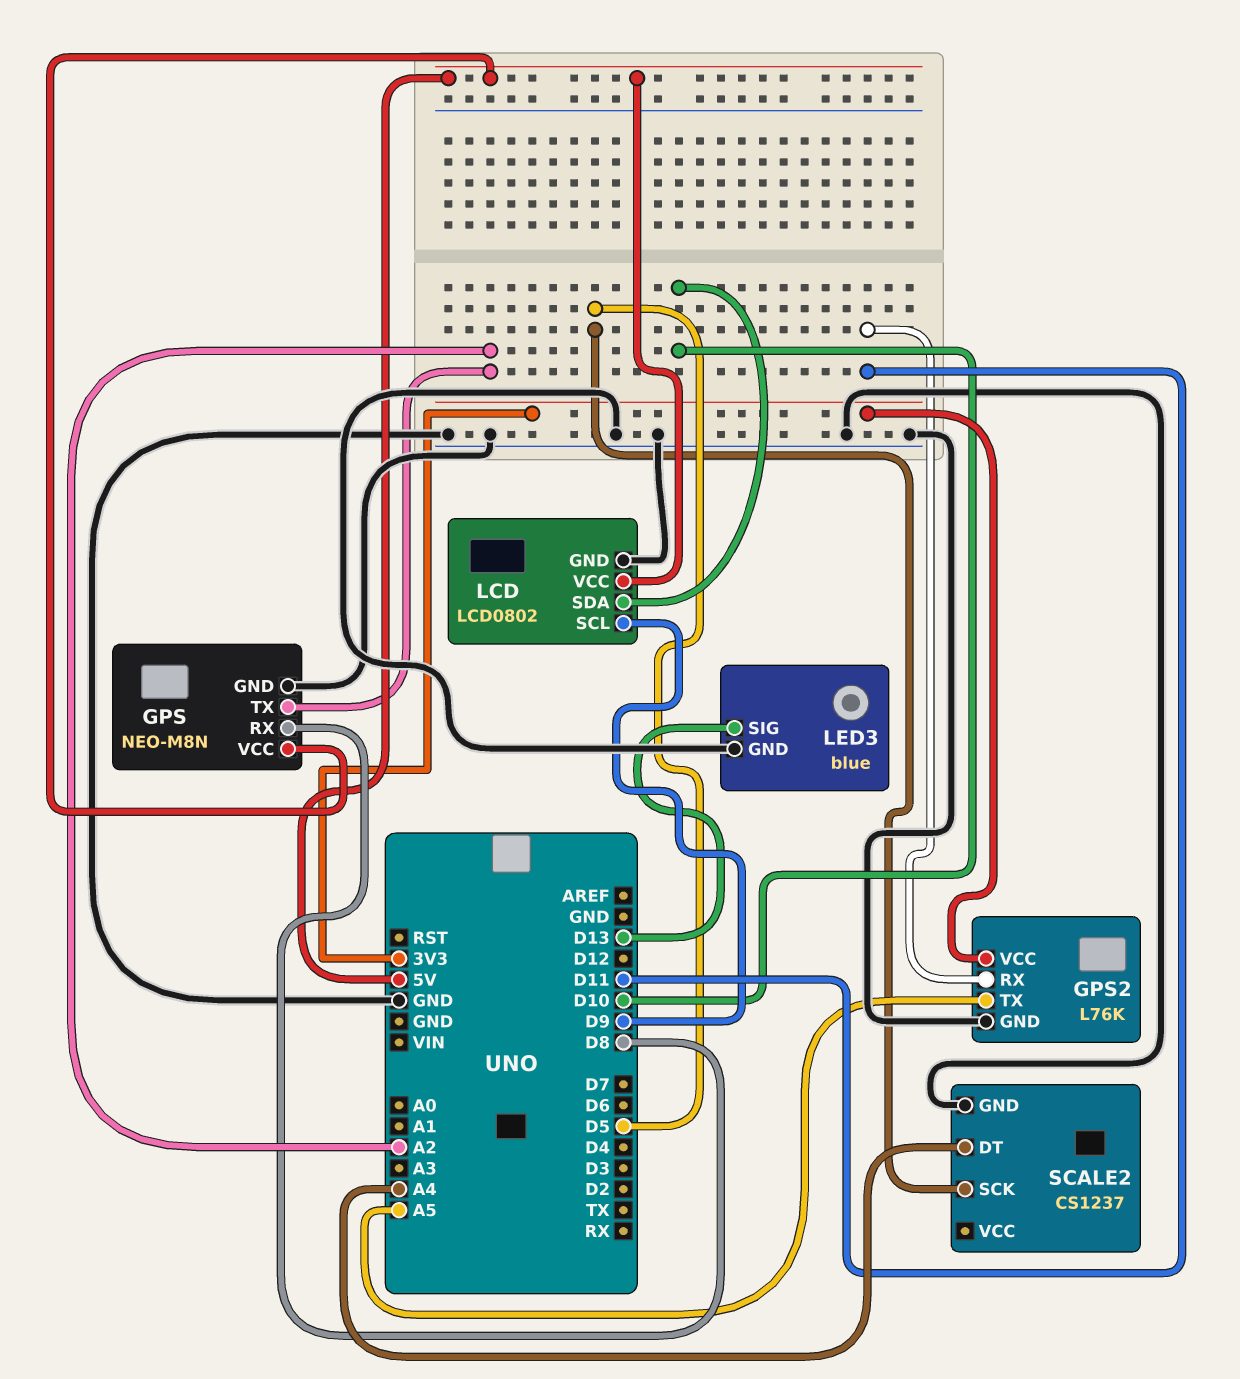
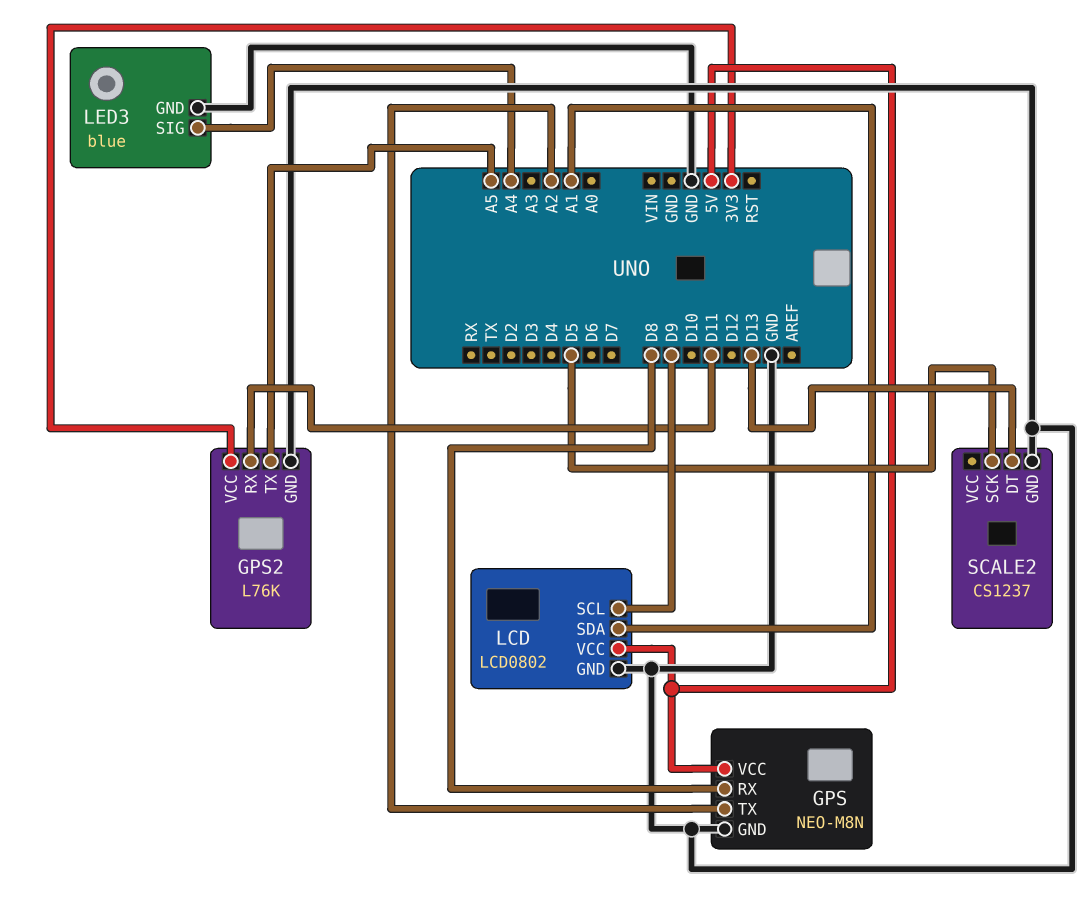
LCD pin SDA: D10 -> A1
LED3 pin SIG: D13 -> A4
SCALE2 pin DT: A4 -> D13

